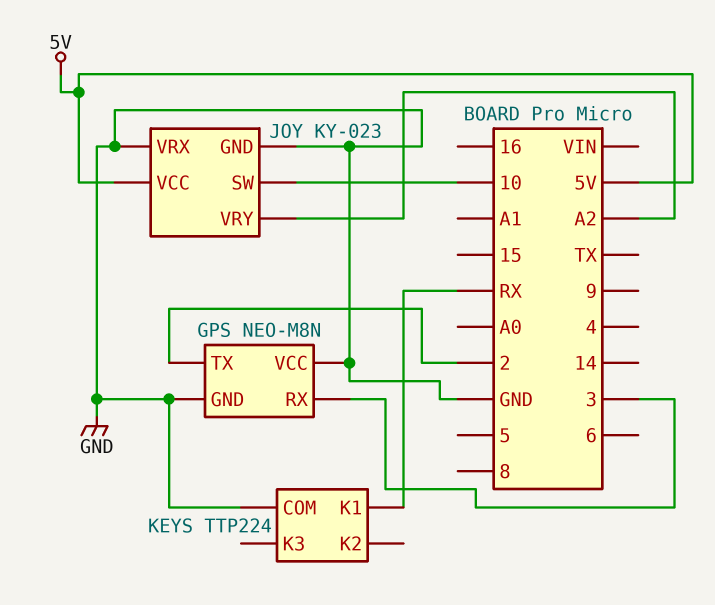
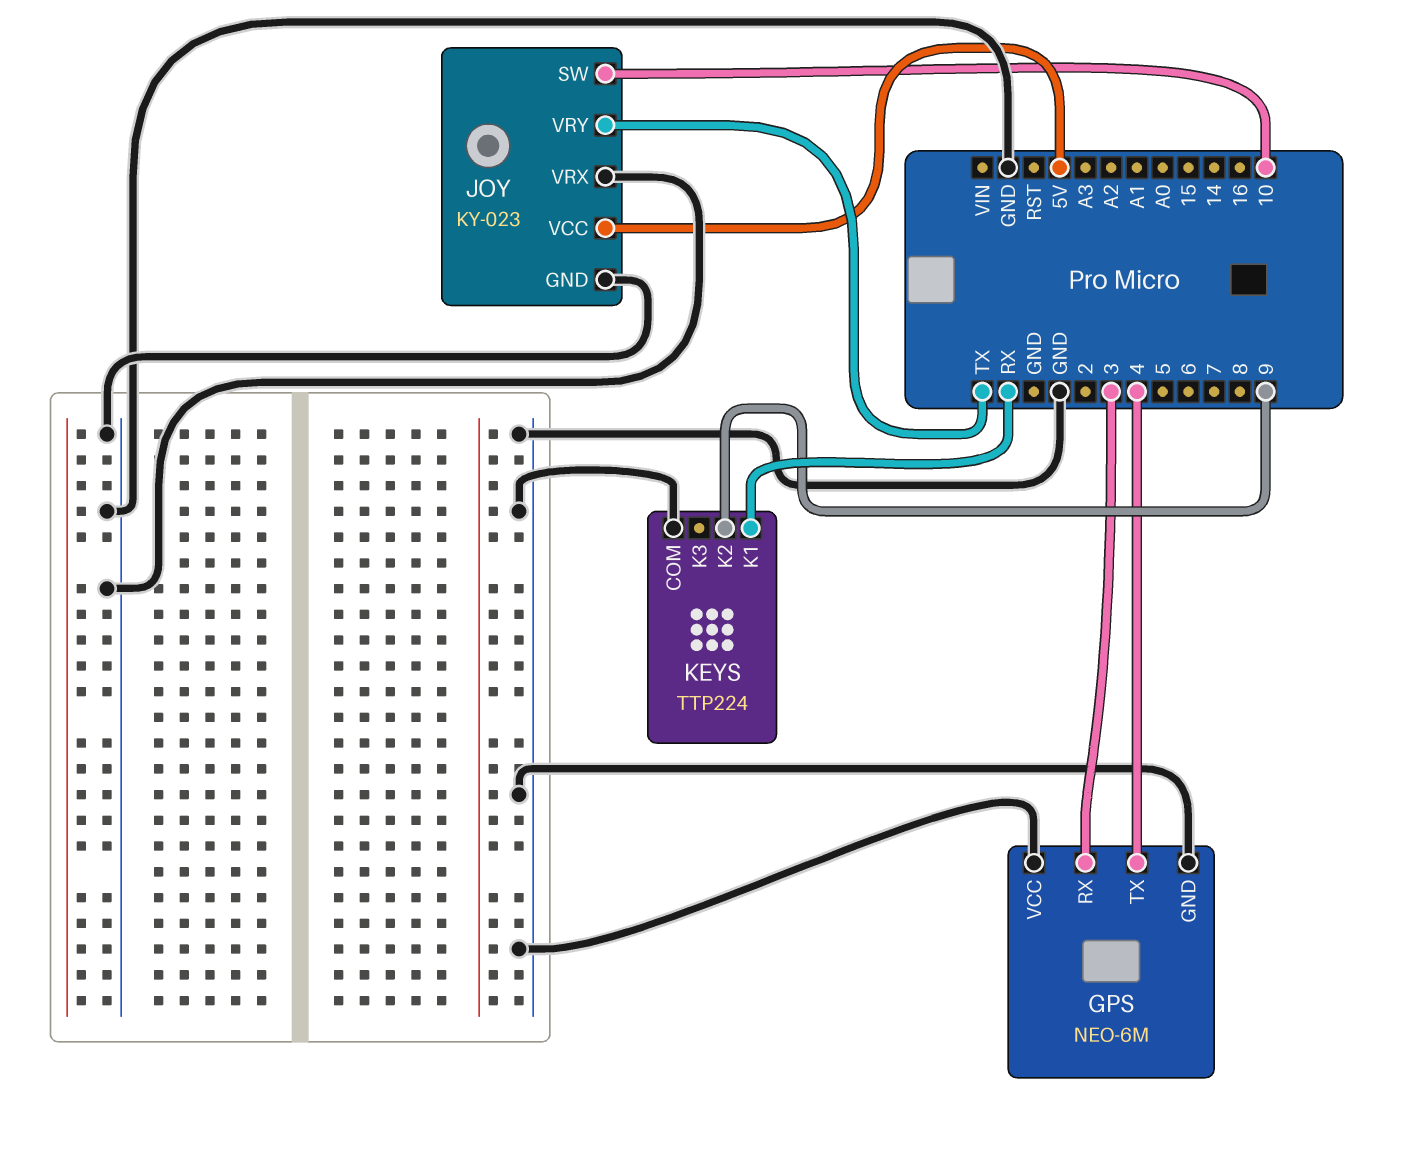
GPS: NEO-M8N -> NEO-6M
GPS pin TX: 2 -> 4
JOY pin VRY: A2 -> TX
KEYS pin K2: none -> 9

